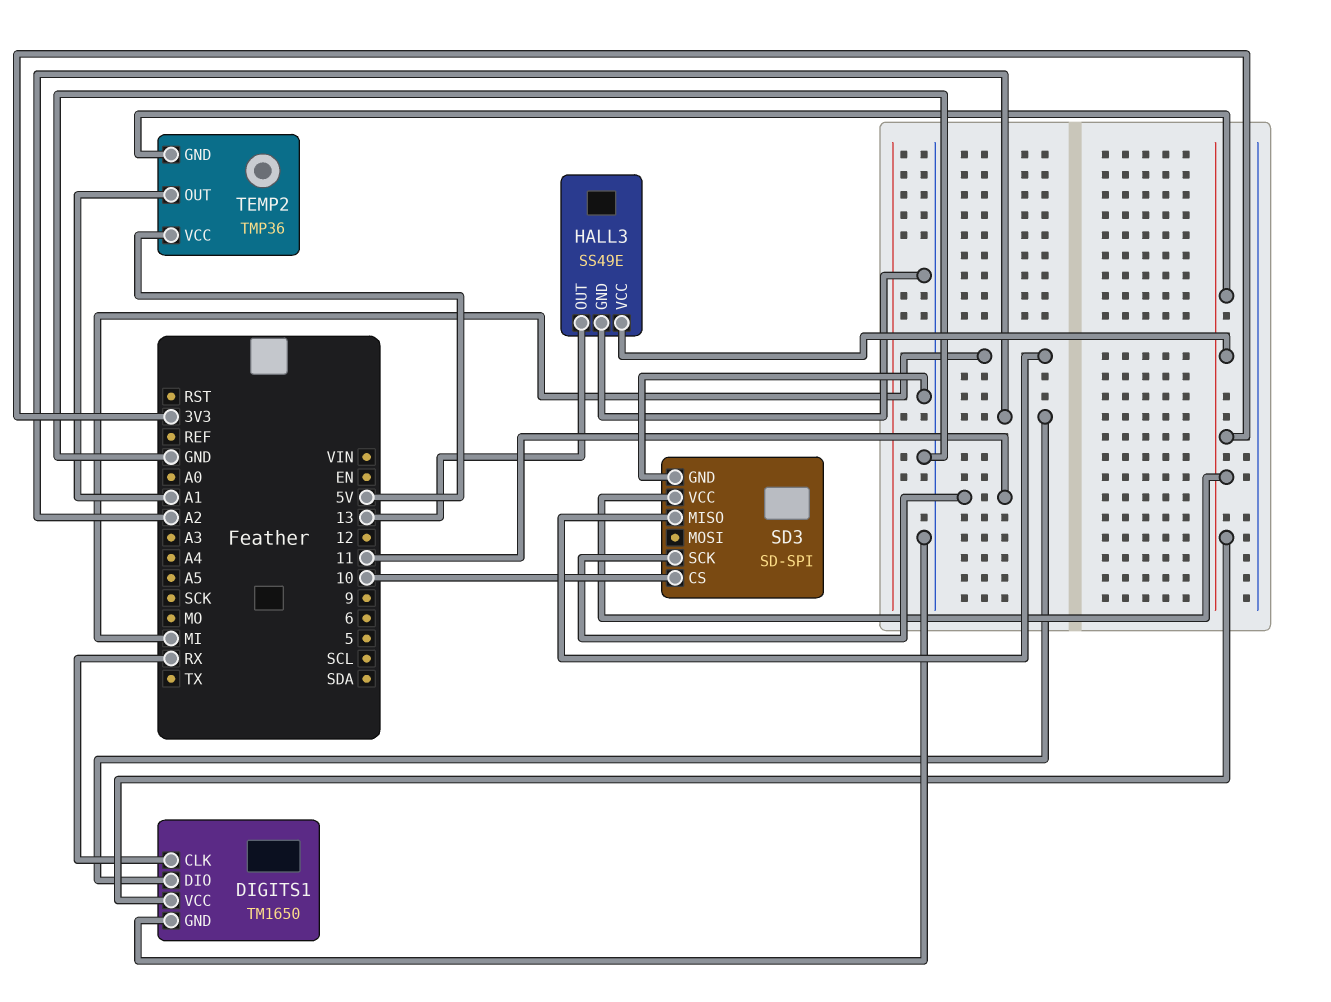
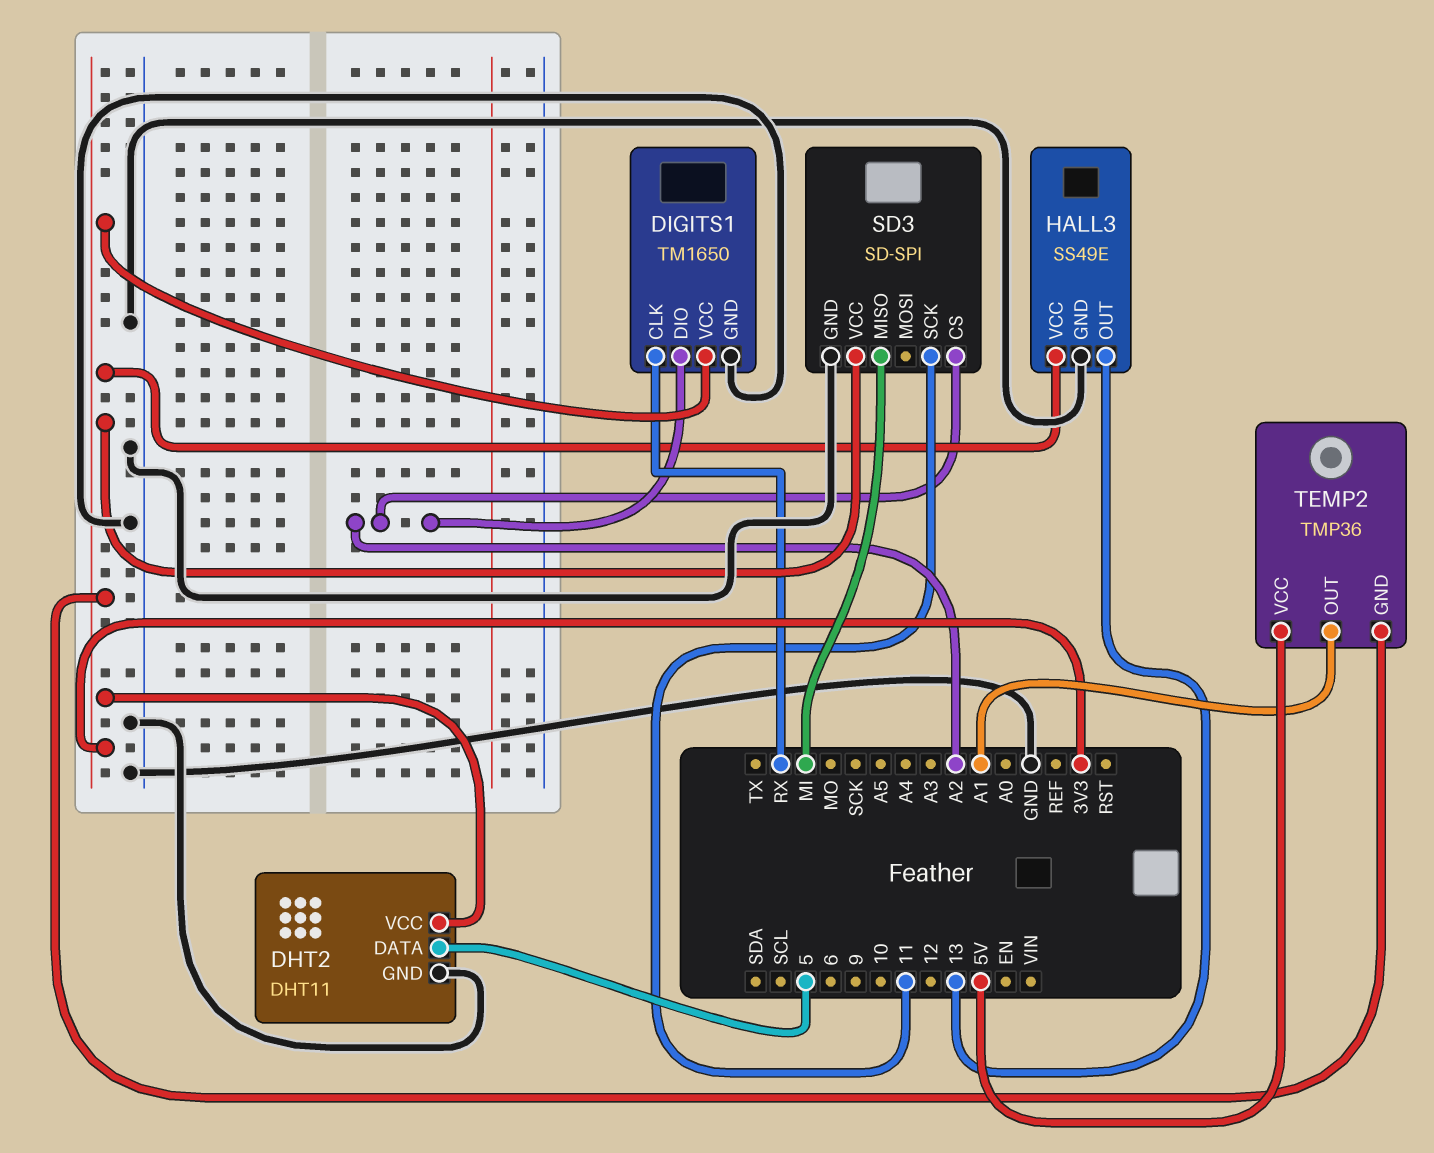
DHT2: none -> DHT11
DHT2 pin DATA: none -> 5
DHT2 pin GND: none -> GND
DHT2 pin VCC: none -> 3V3
SD3 pin CS: 10 -> A2

